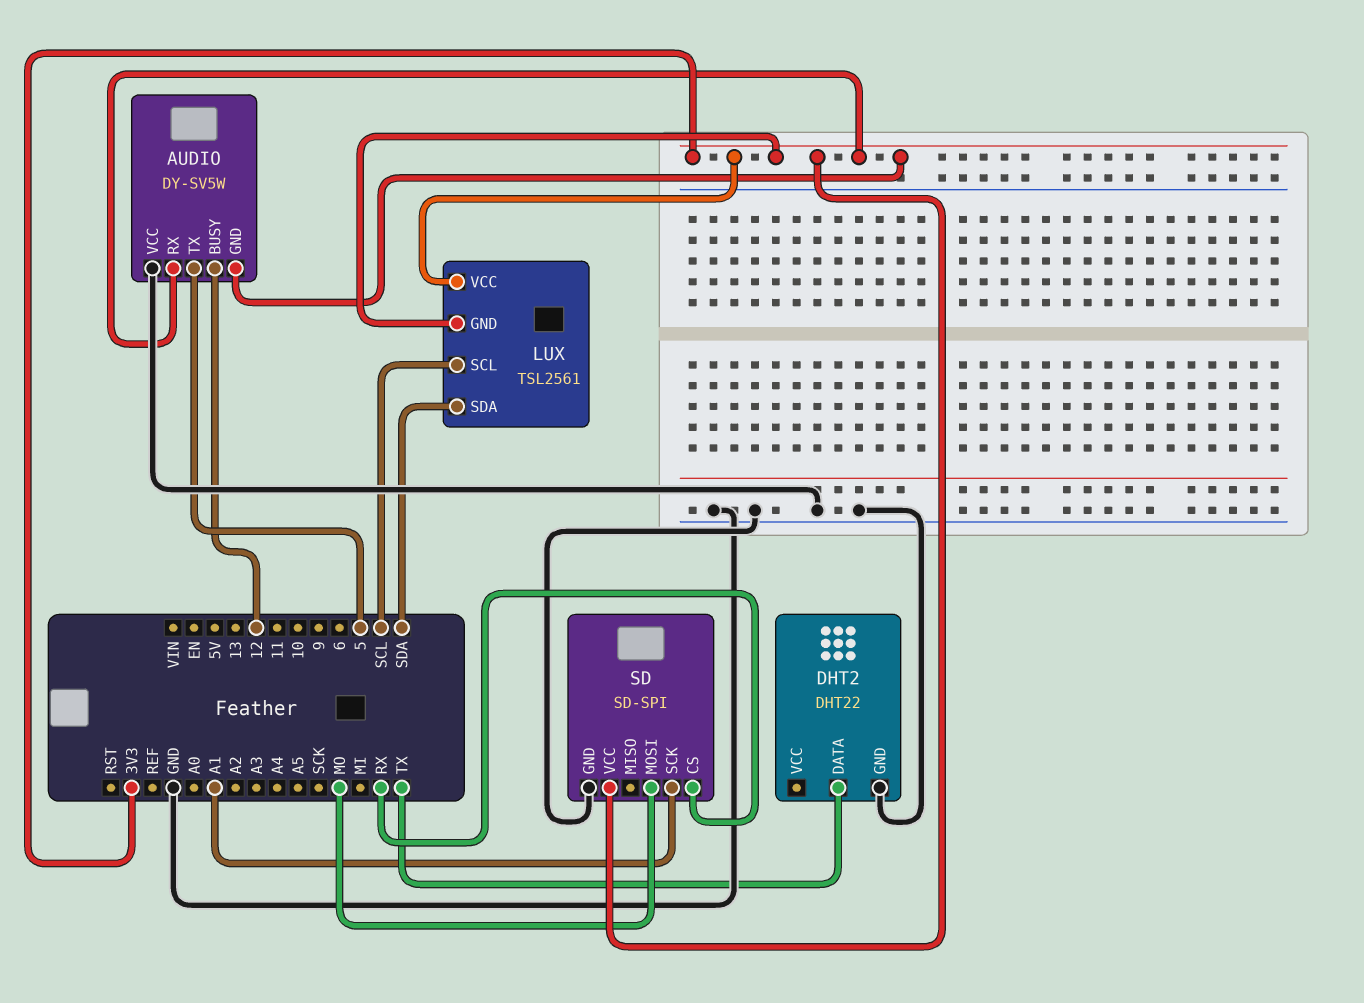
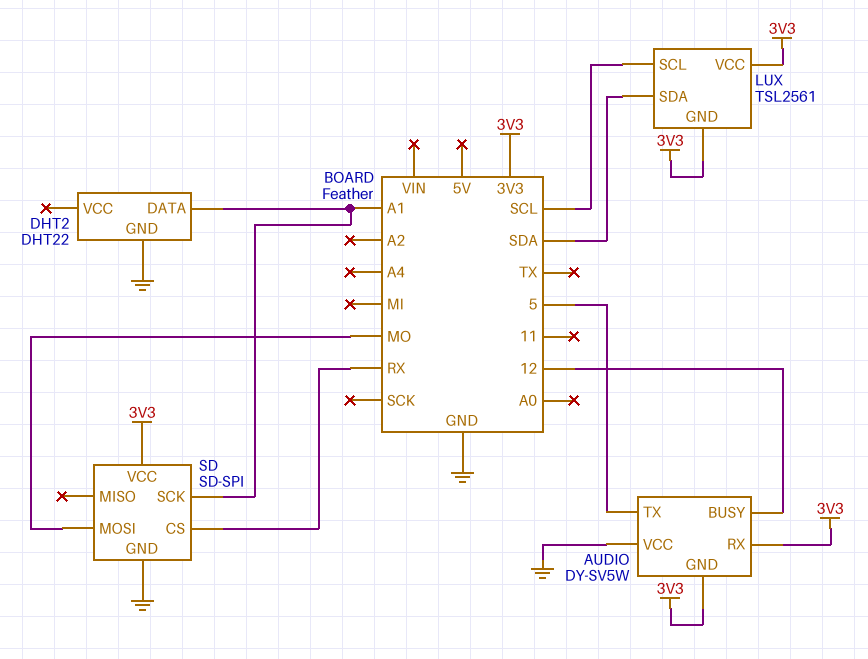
DHT2 pin DATA: TX -> A1

